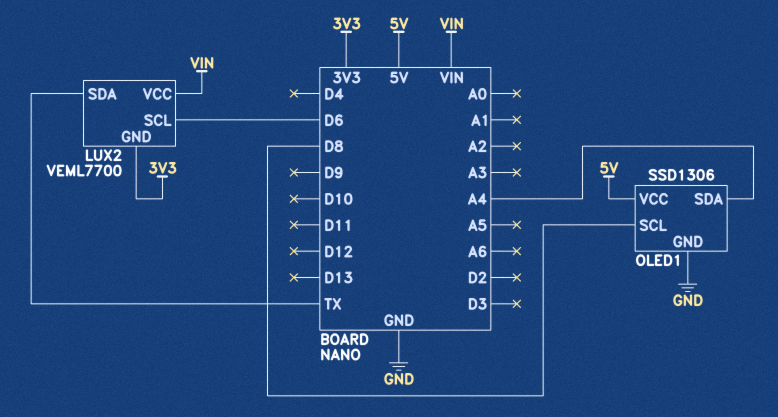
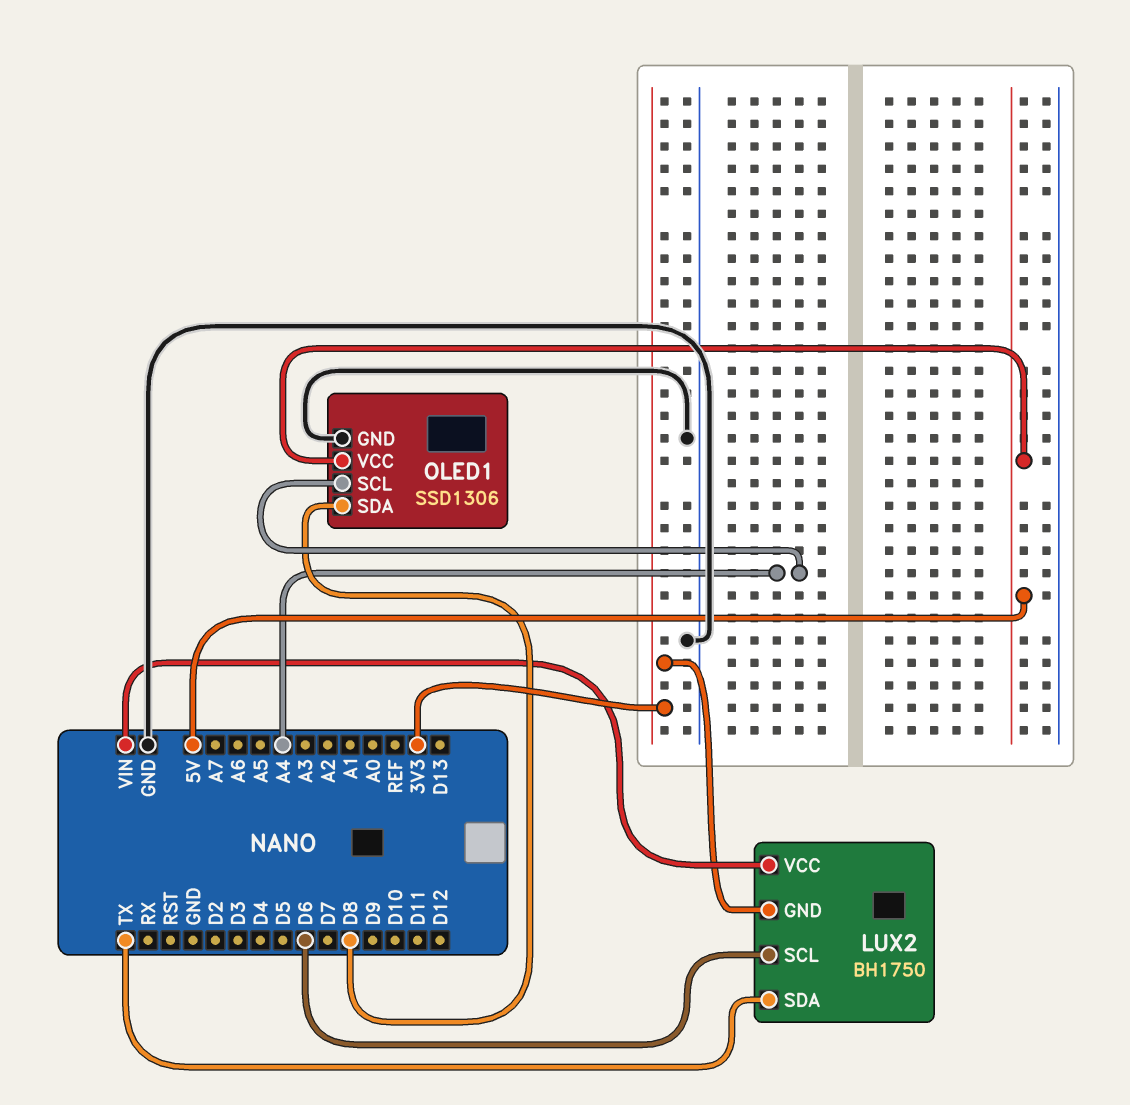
LUX2: VEML7700 -> BH1750
OLED1 pin SCL: D8 -> A4
OLED1 pin SDA: A4 -> D8

